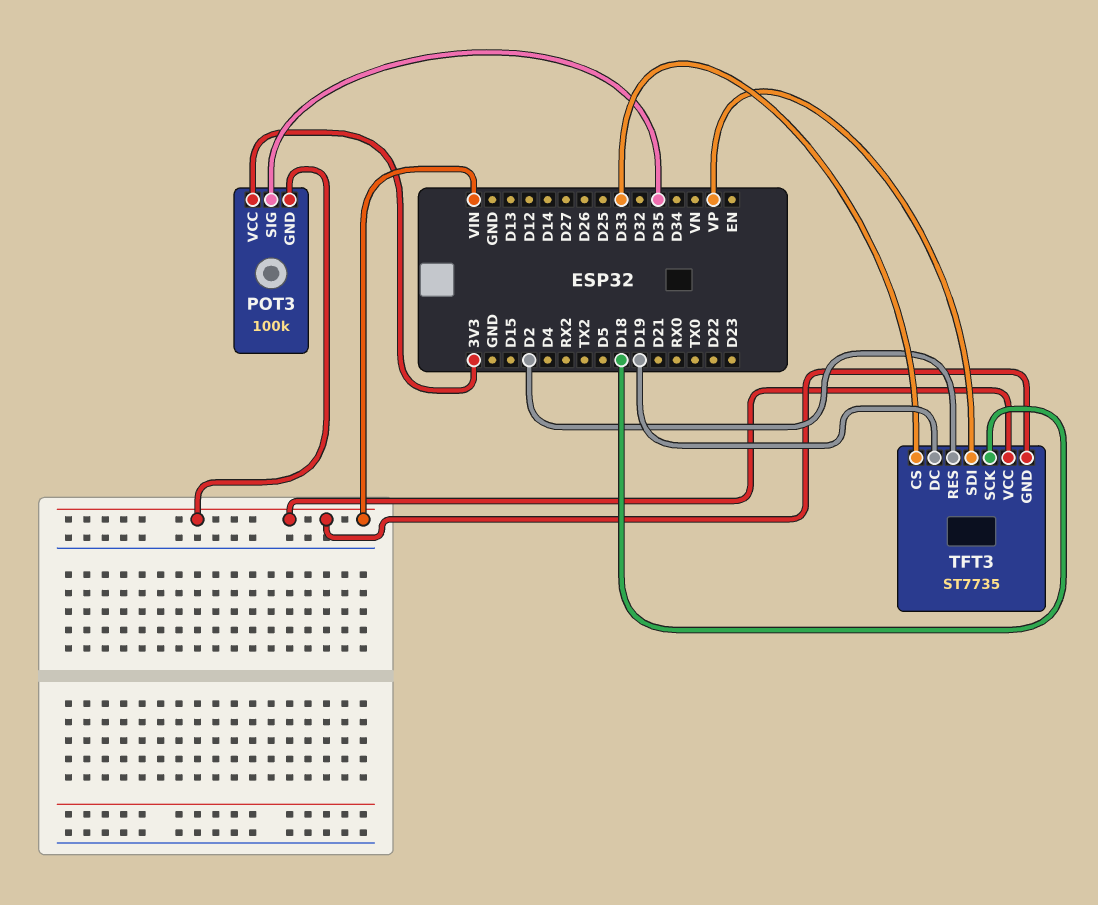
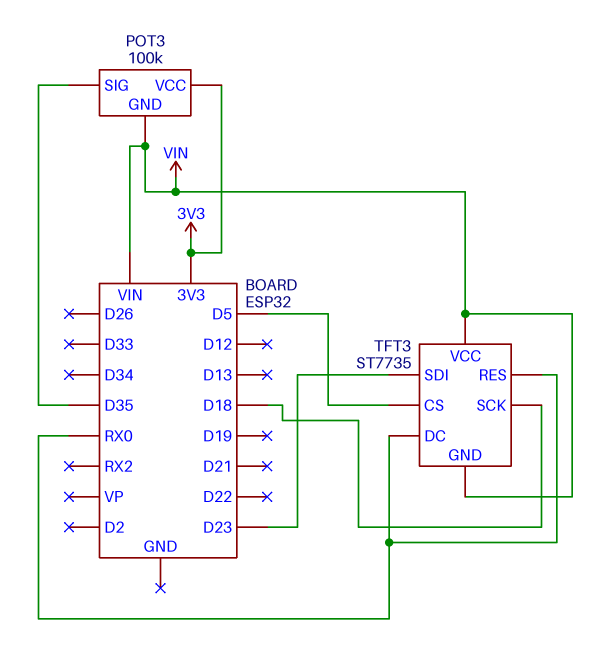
TFT3 pin CS: D33 -> D5
TFT3 pin DC: D19 -> RX0
TFT3 pin RES: D2 -> RX0
TFT3 pin SDI: VP -> D23

